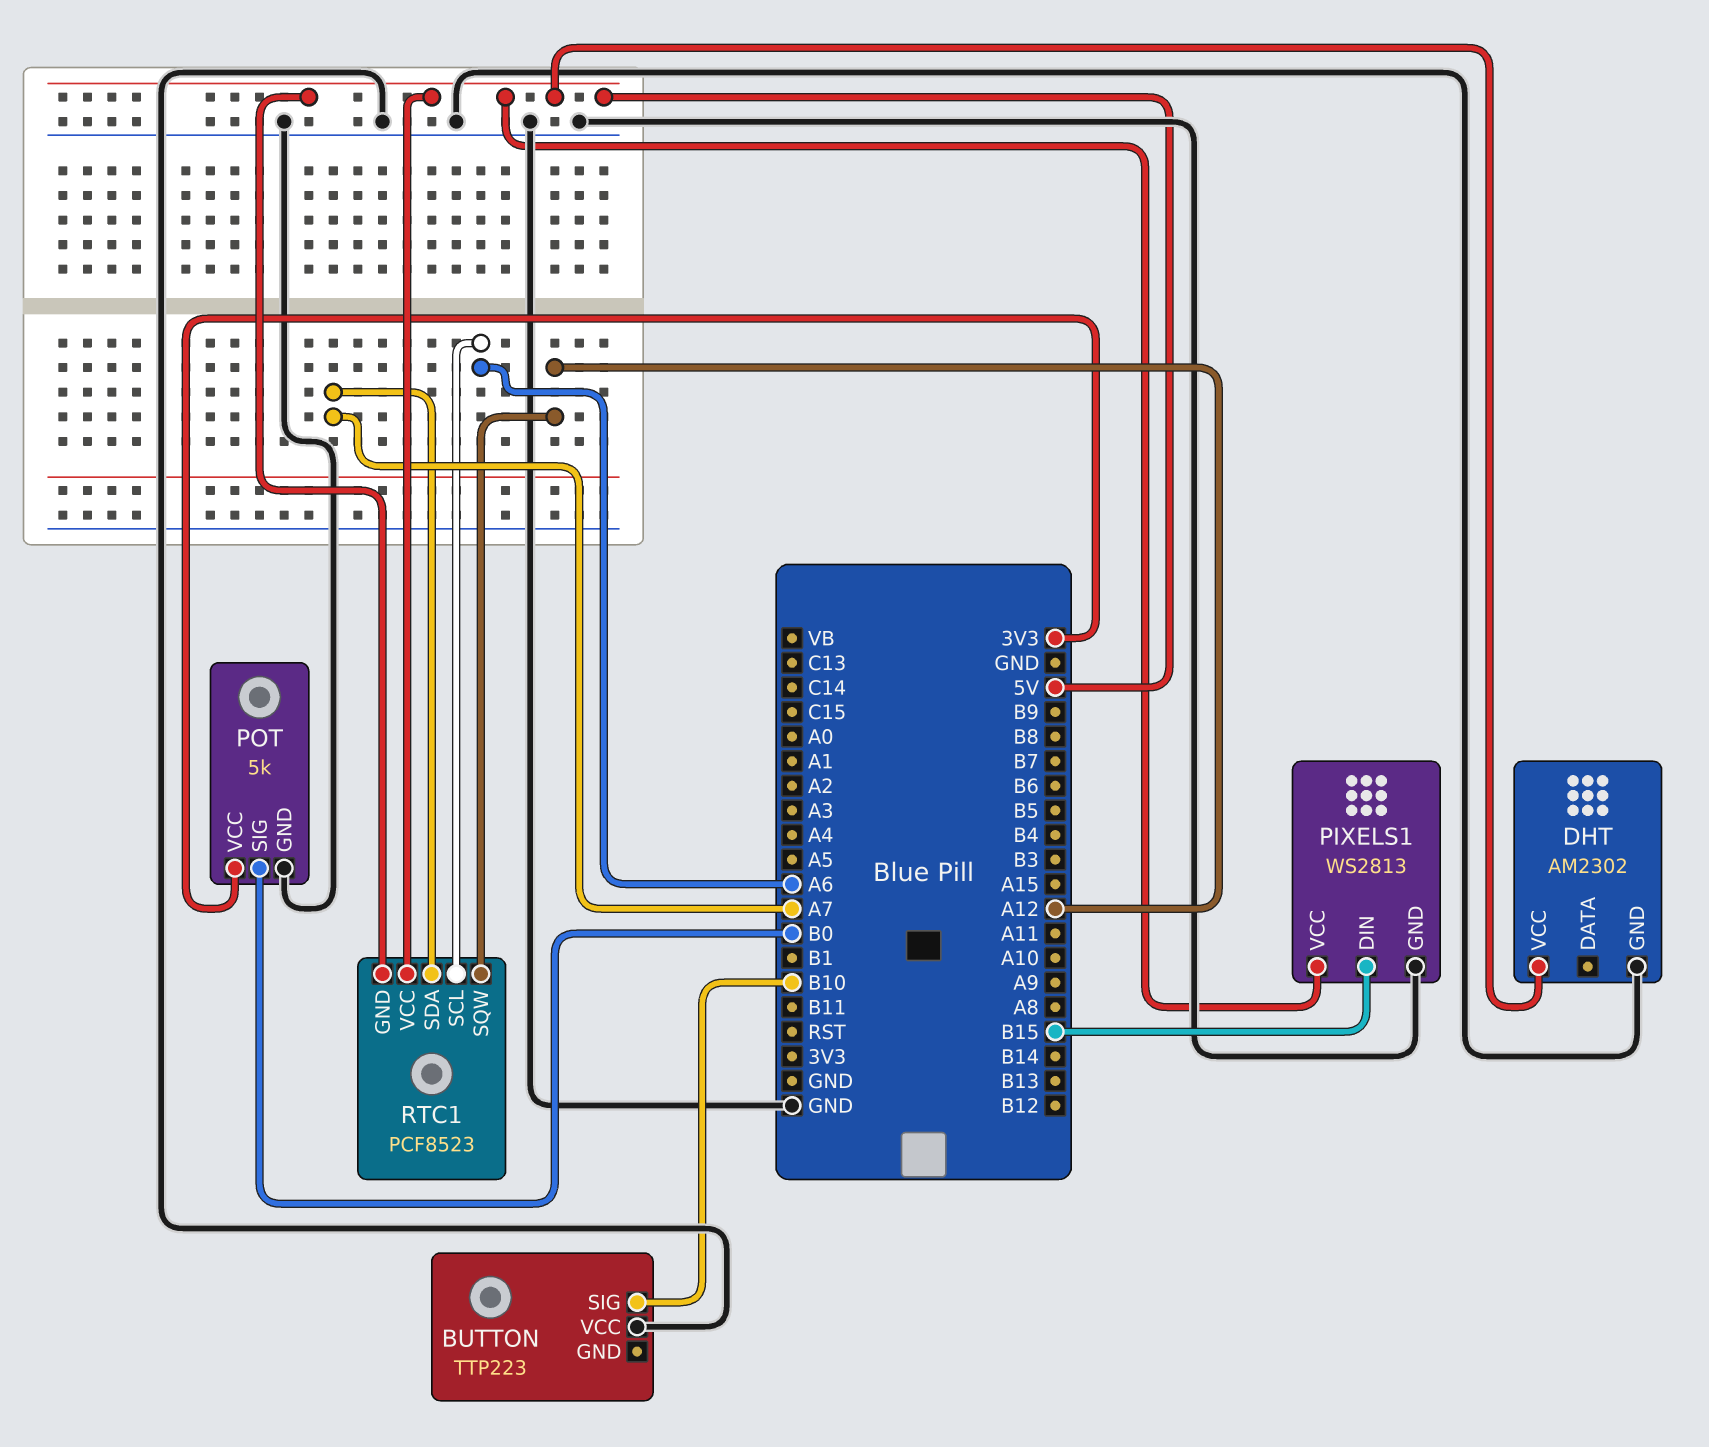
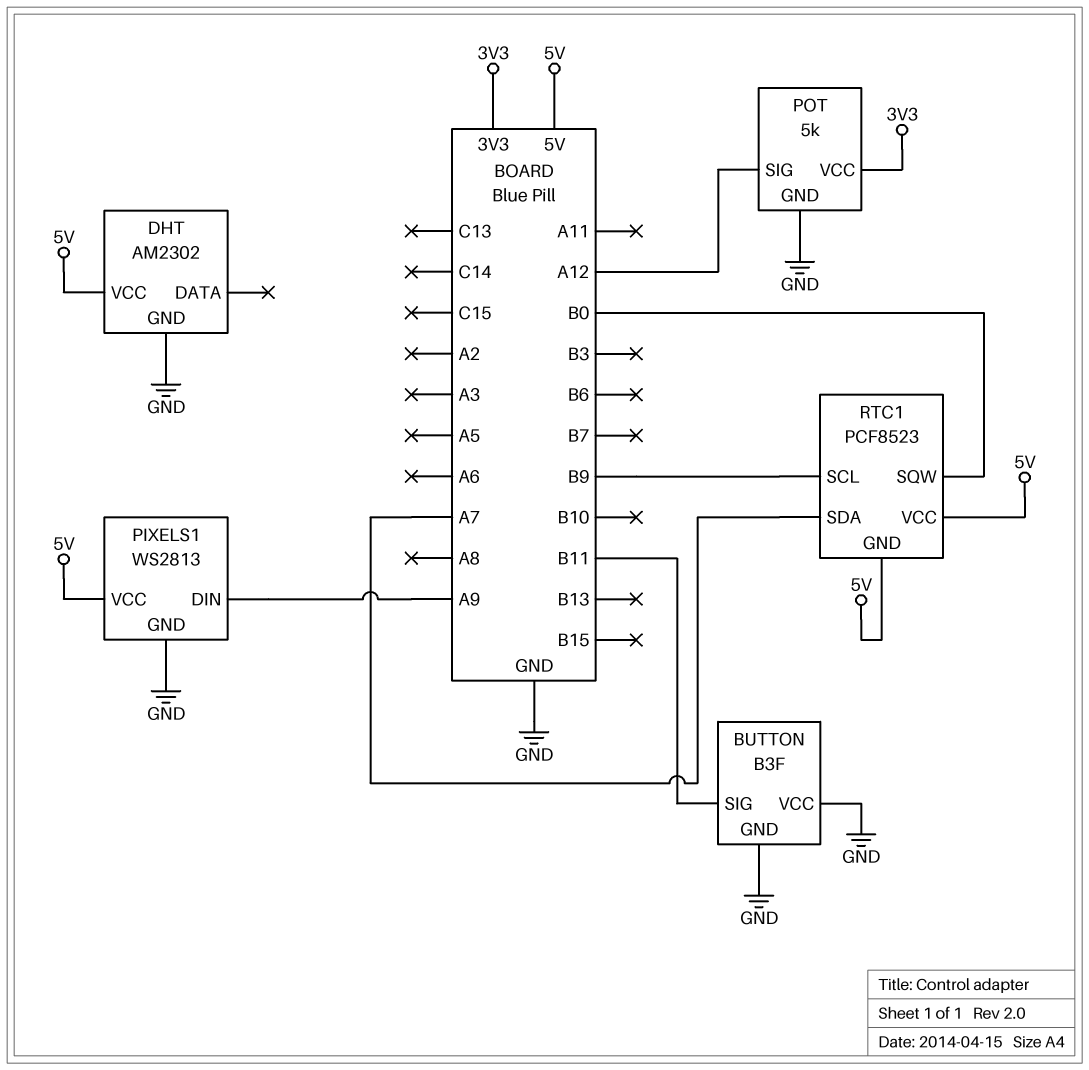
BUTTON: TTP223 -> B3F
BUTTON pin GND: none -> GND
BUTTON pin SIG: B10 -> B11
PIXELS1 pin DIN: B15 -> A9
POT pin SIG: B0 -> A12
RTC1 pin SCL: A6 -> B9
RTC1 pin SQW: A12 -> B0

